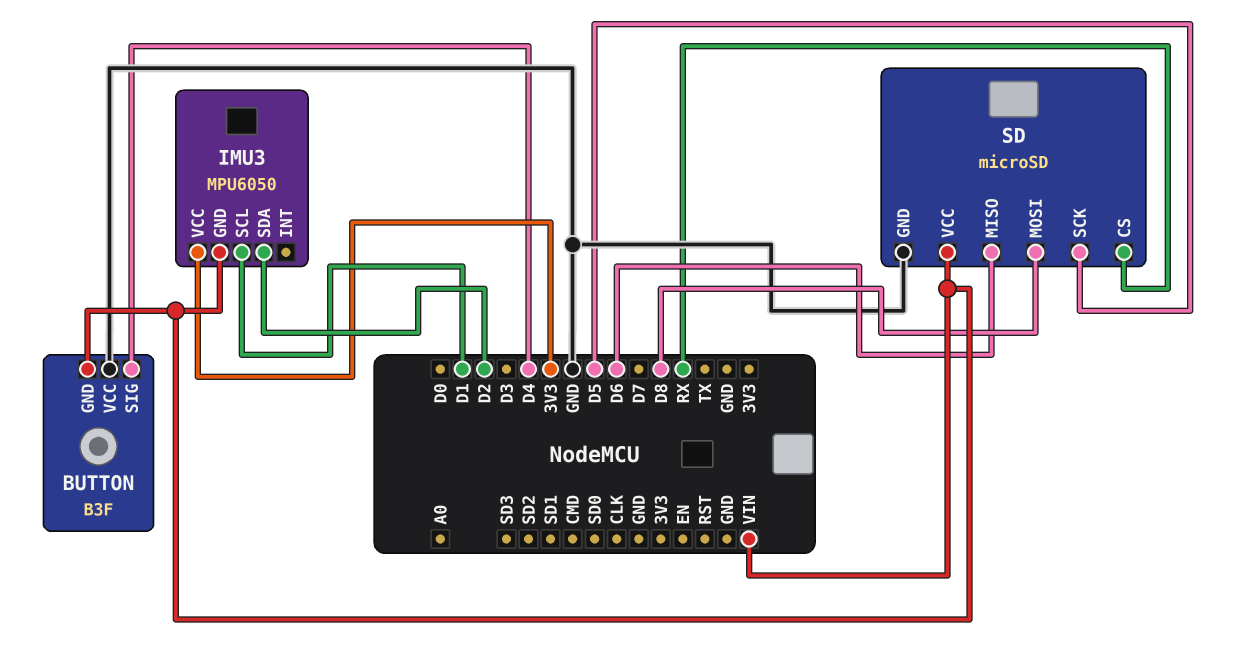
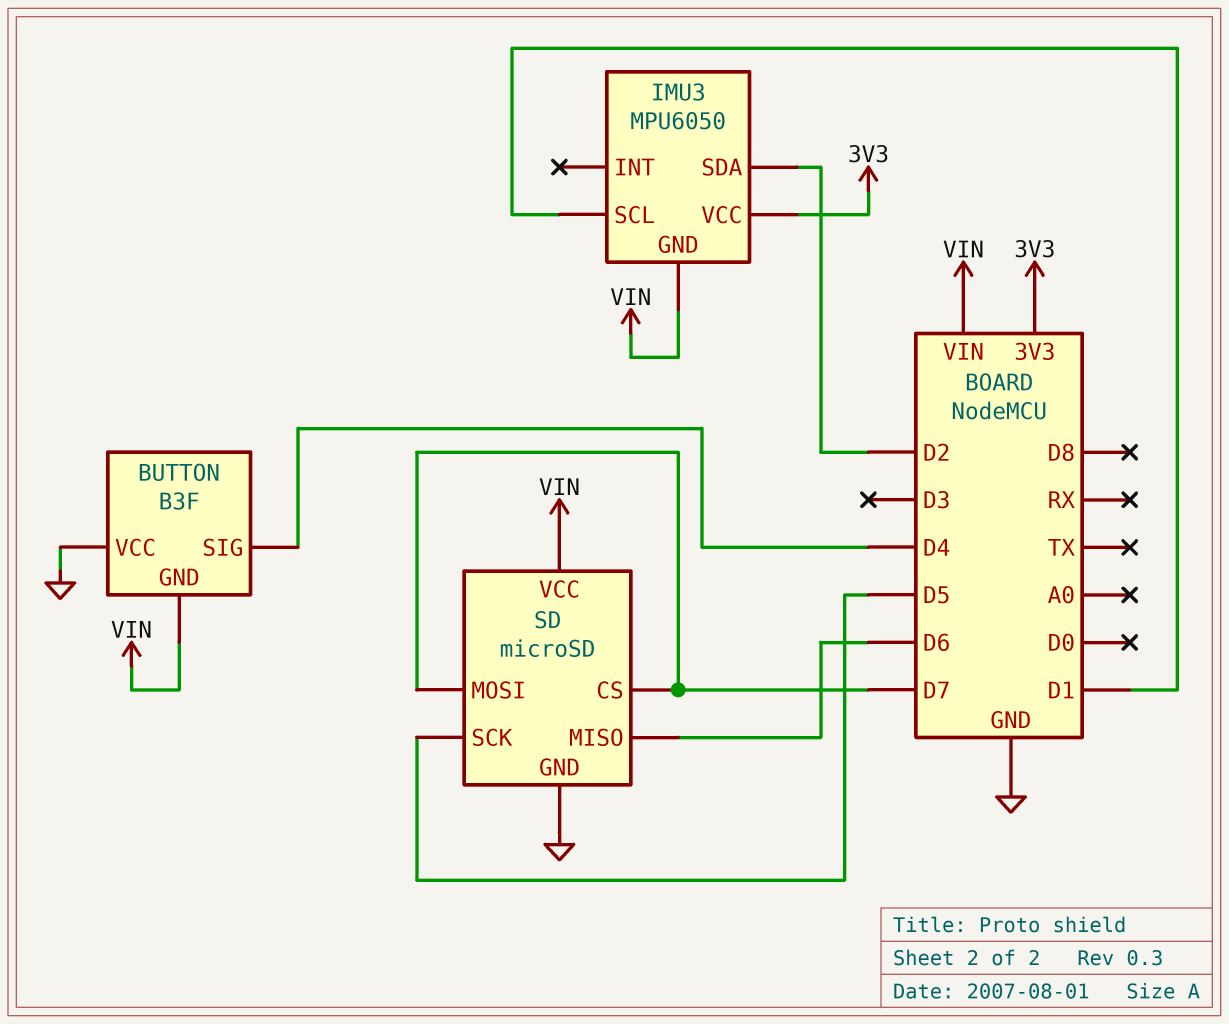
SD pin CS: RX -> D7
SD pin MOSI: D8 -> D7

